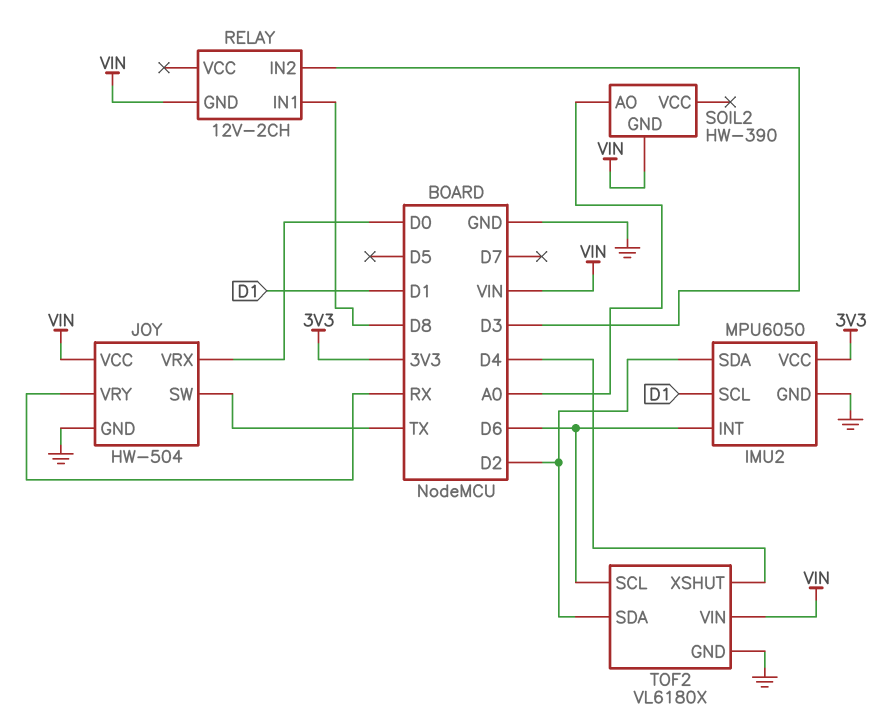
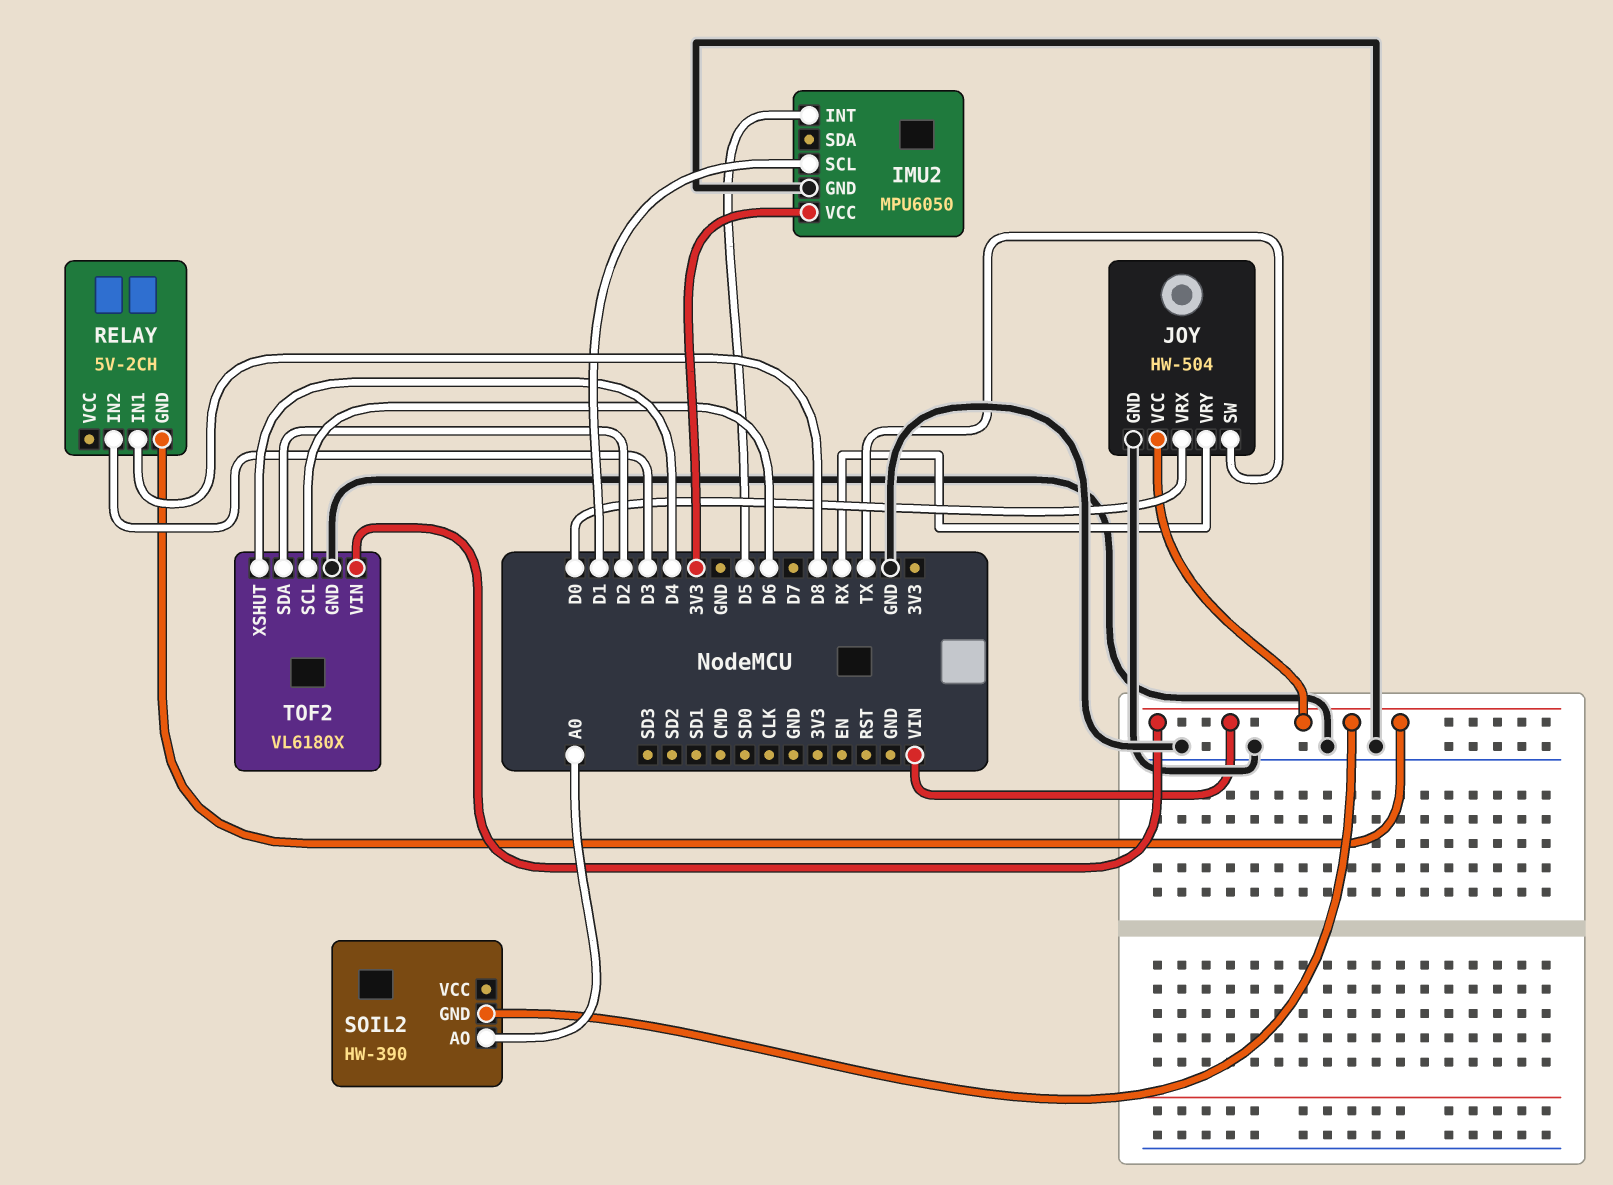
IMU2 pin INT: D6 -> D5
IMU2 pin SDA: D2 -> none
RELAY: 12V-2CH -> 5V-2CH

